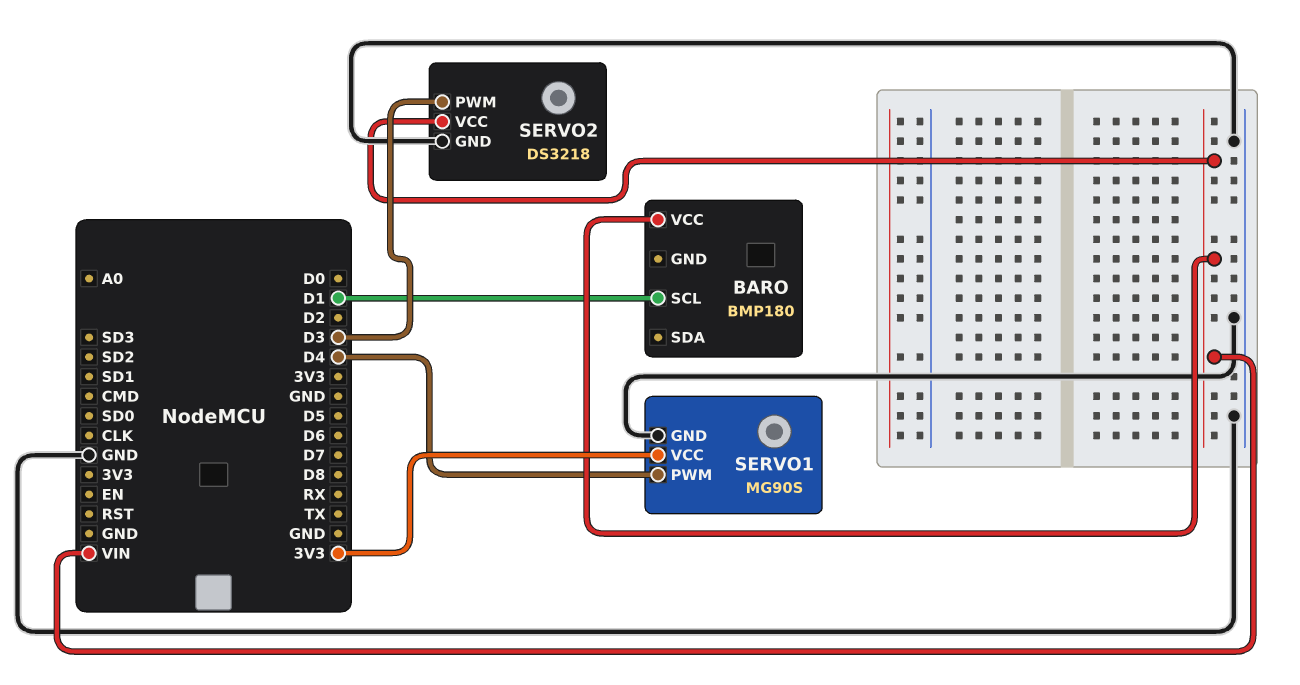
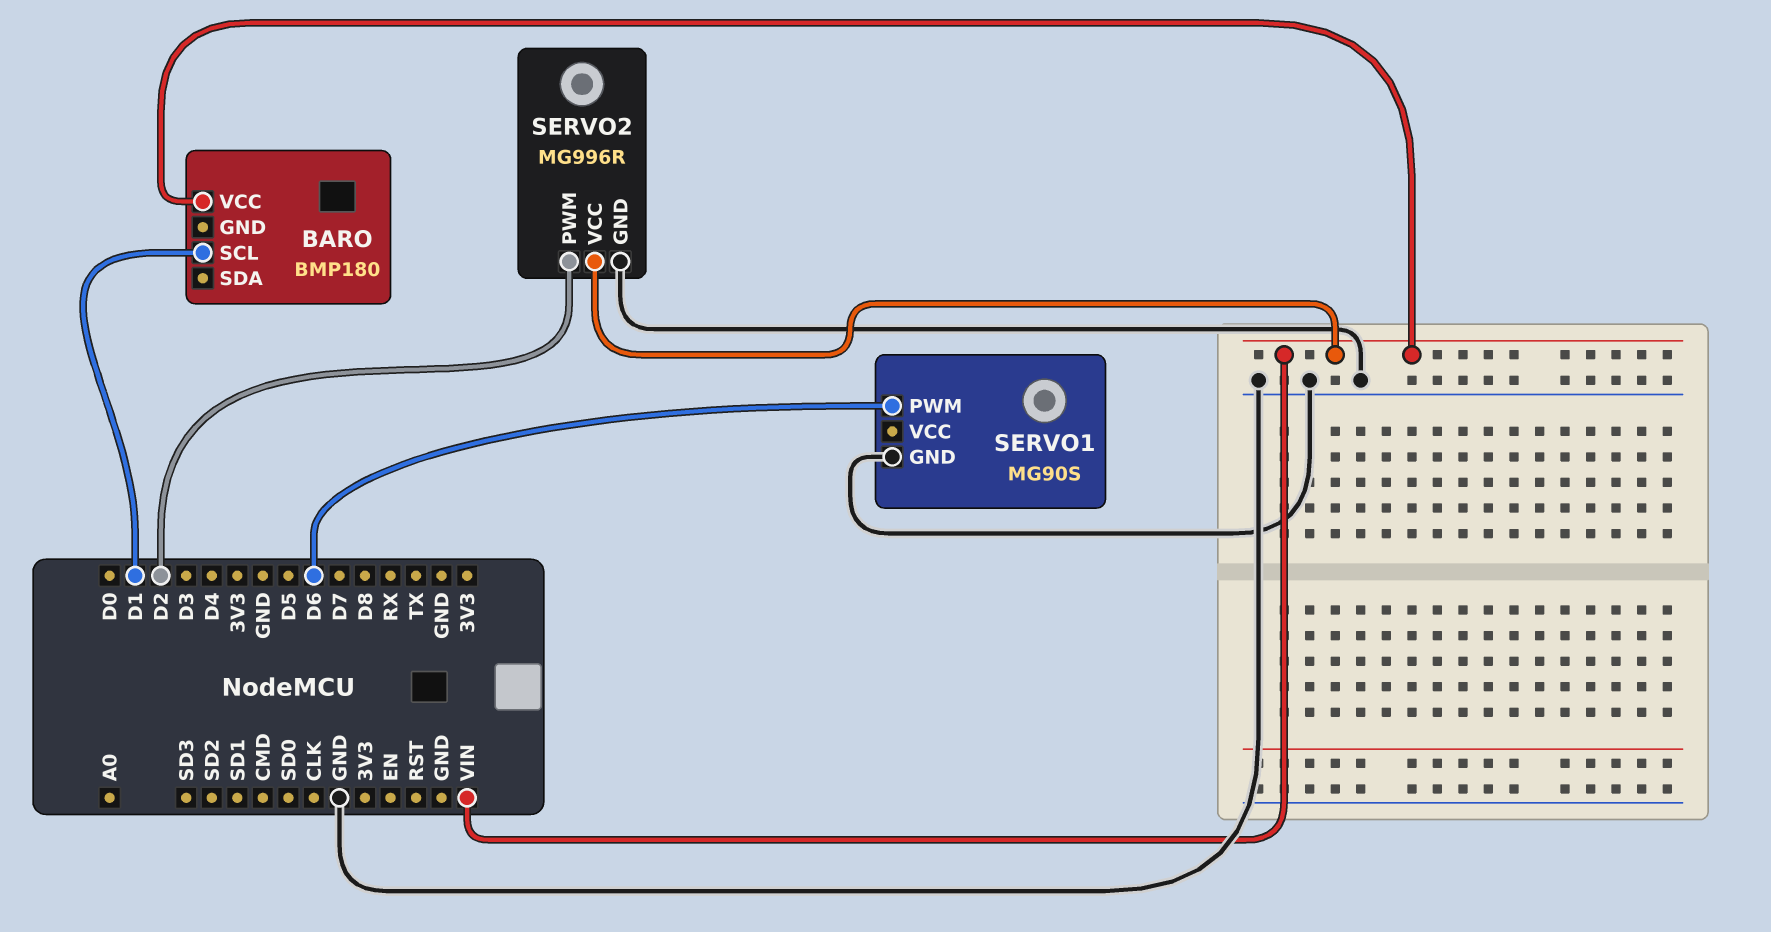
SERVO1 pin PWM: D4 -> D6
SERVO1 pin VCC: 3V3 -> none
SERVO2: DS3218 -> MG996R
SERVO2 pin PWM: D3 -> D2

